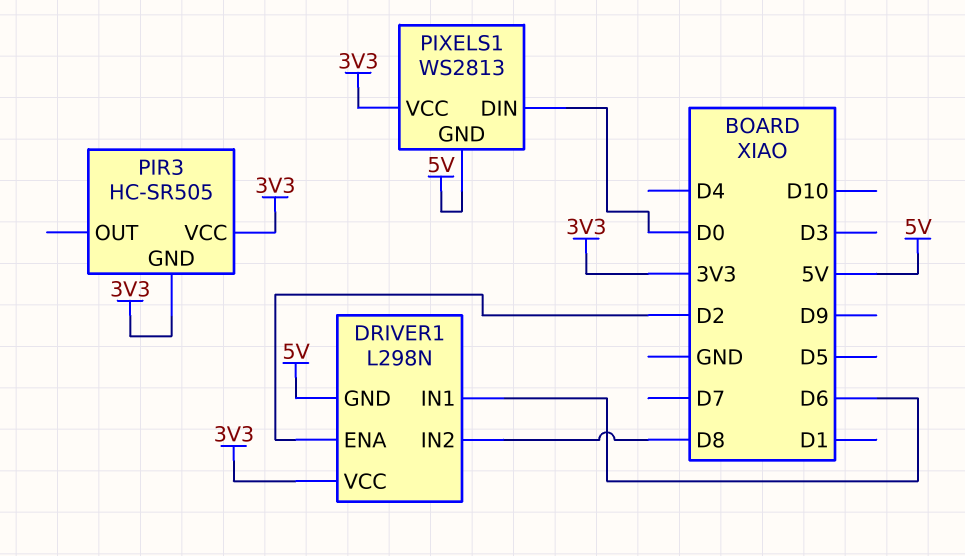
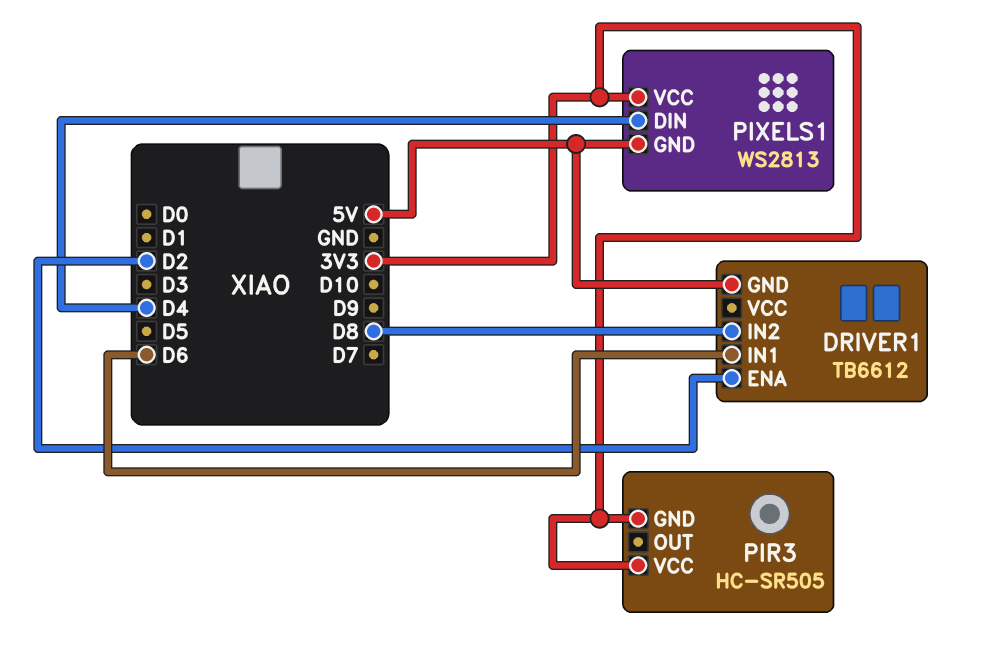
DRIVER1: L298N -> TB6612
DRIVER1 pin VCC: 3V3 -> none
PIXELS1 pin DIN: D0 -> D4

